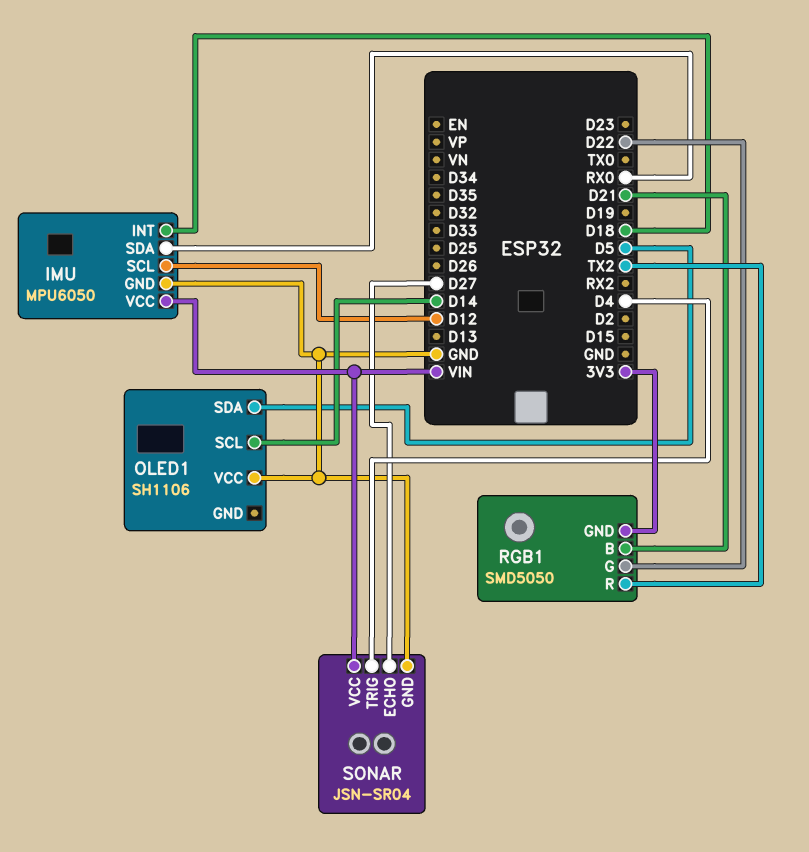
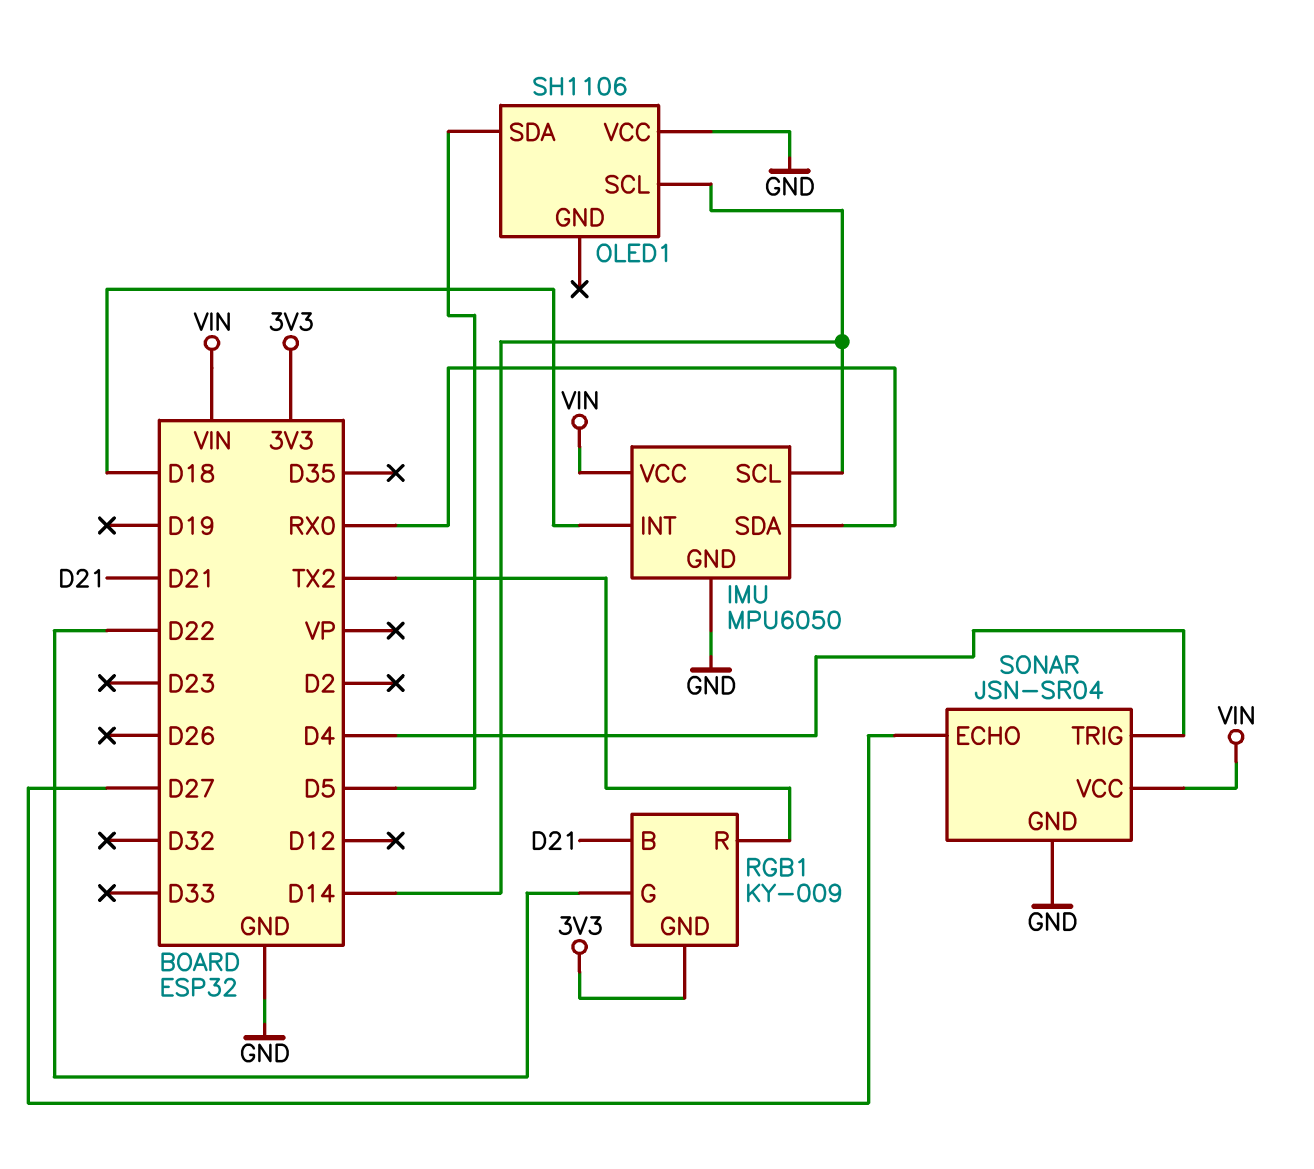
IMU pin SCL: D12 -> D14
RGB1: SMD5050 -> KY-009

